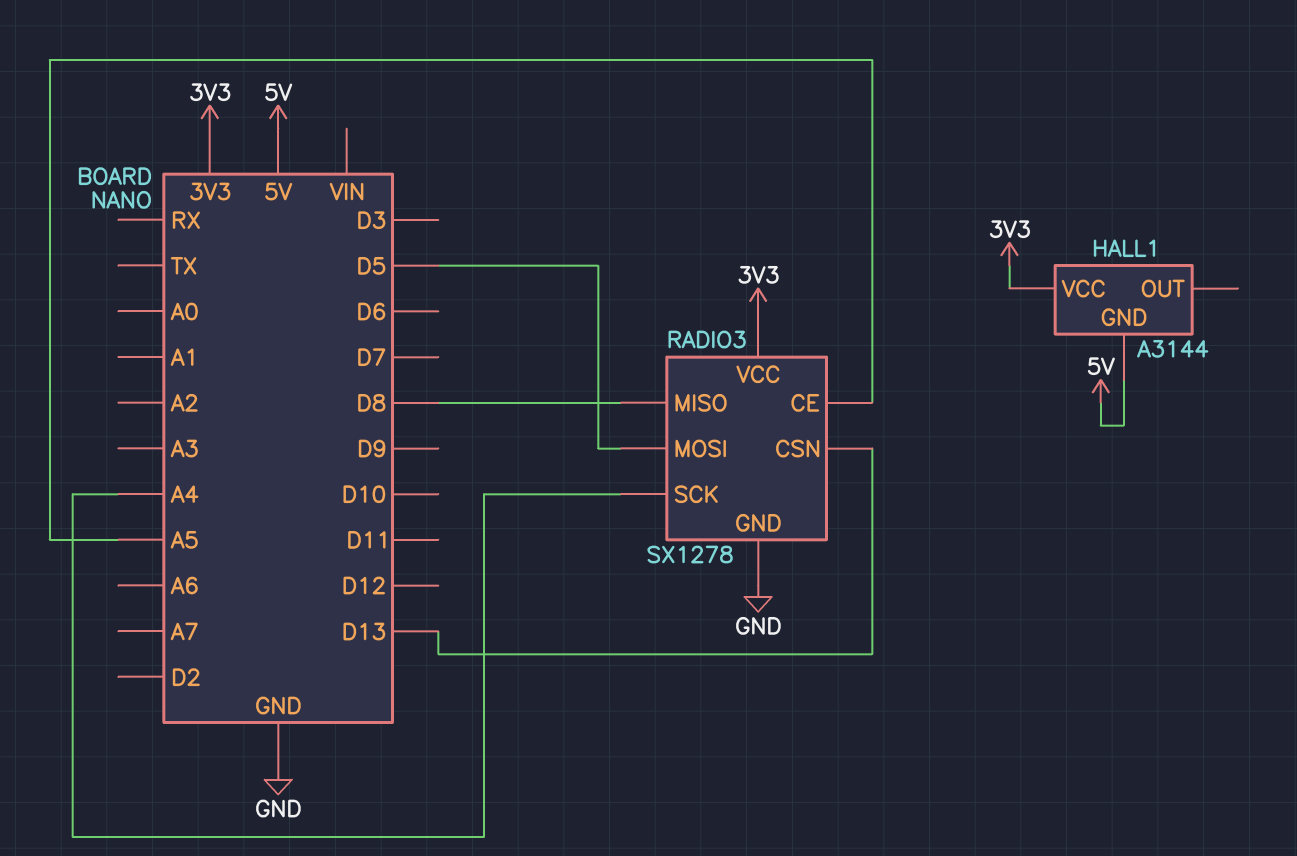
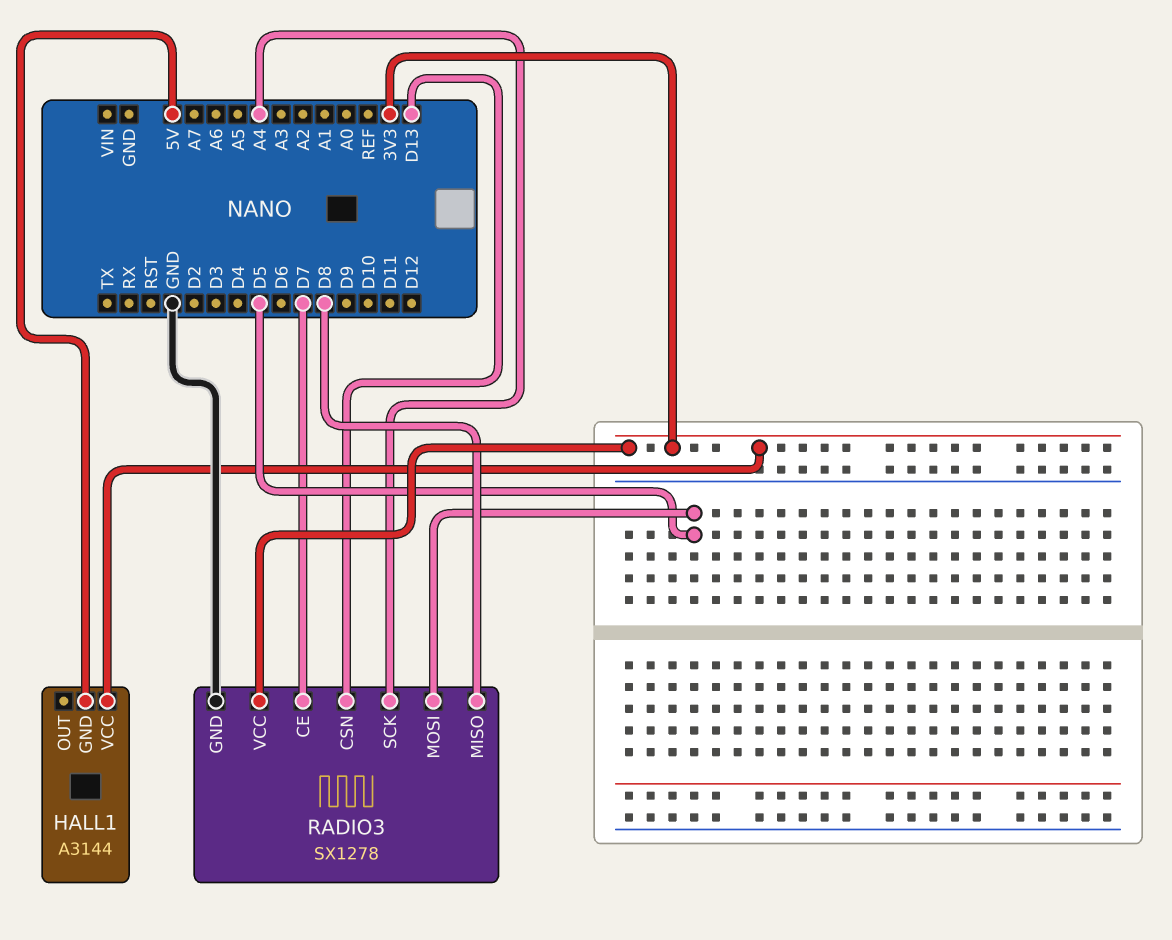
RADIO3 pin CE: A5 -> D7

